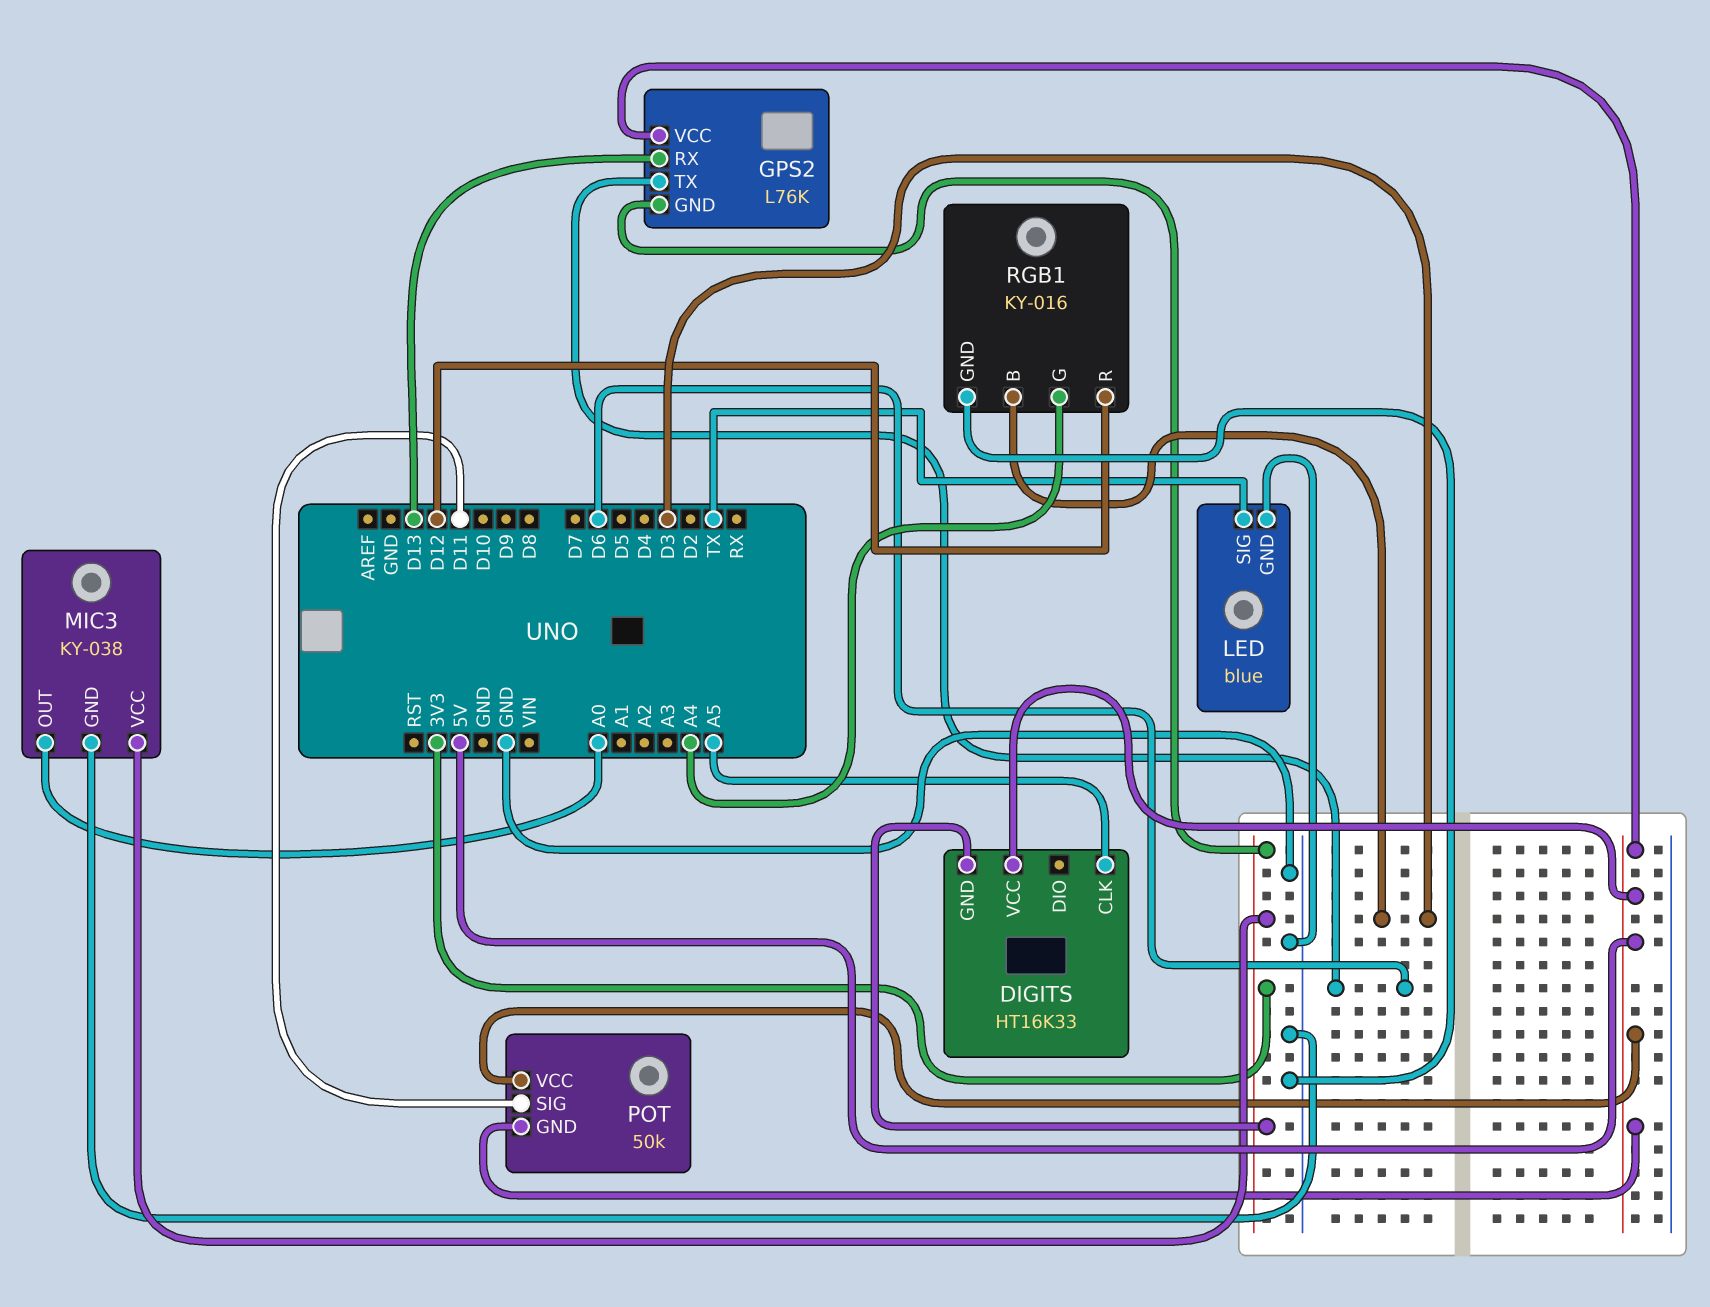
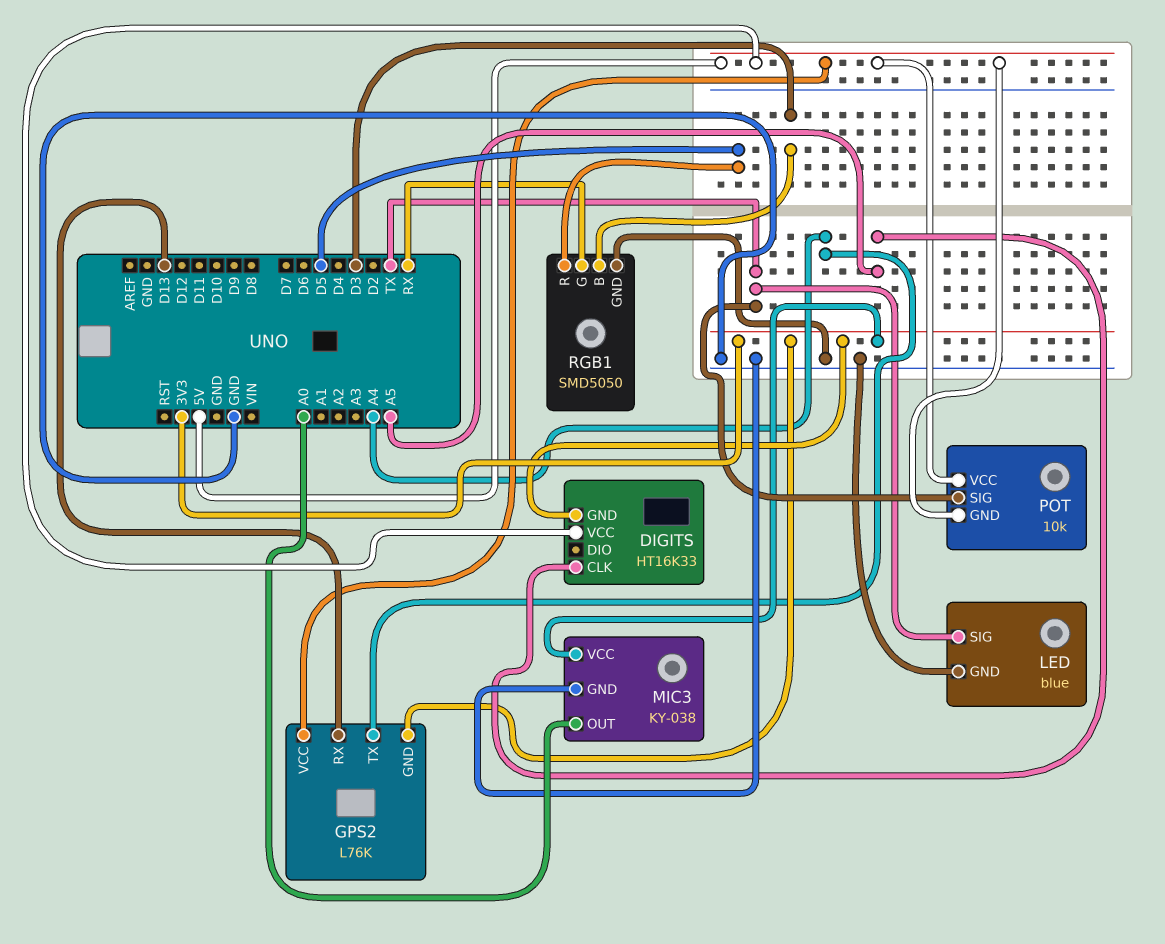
GPS2 pin TX: D6 -> A4
POT: 50k -> 10k
POT pin SIG: D11 -> TX
RGB1: KY-016 -> SMD5050
RGB1 pin G: A4 -> RX
RGB1 pin R: D12 -> D5

